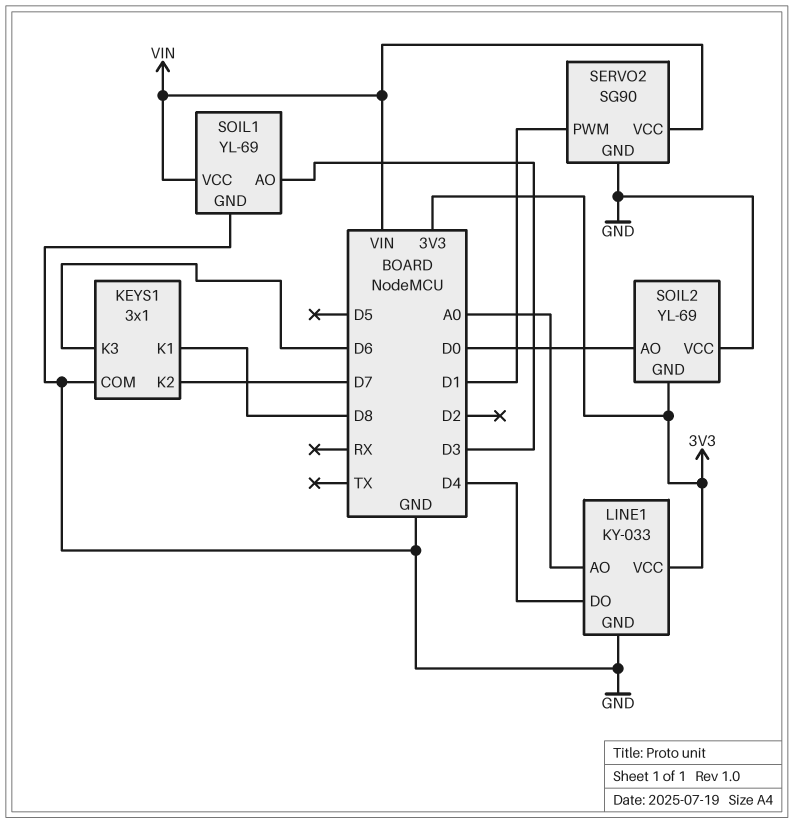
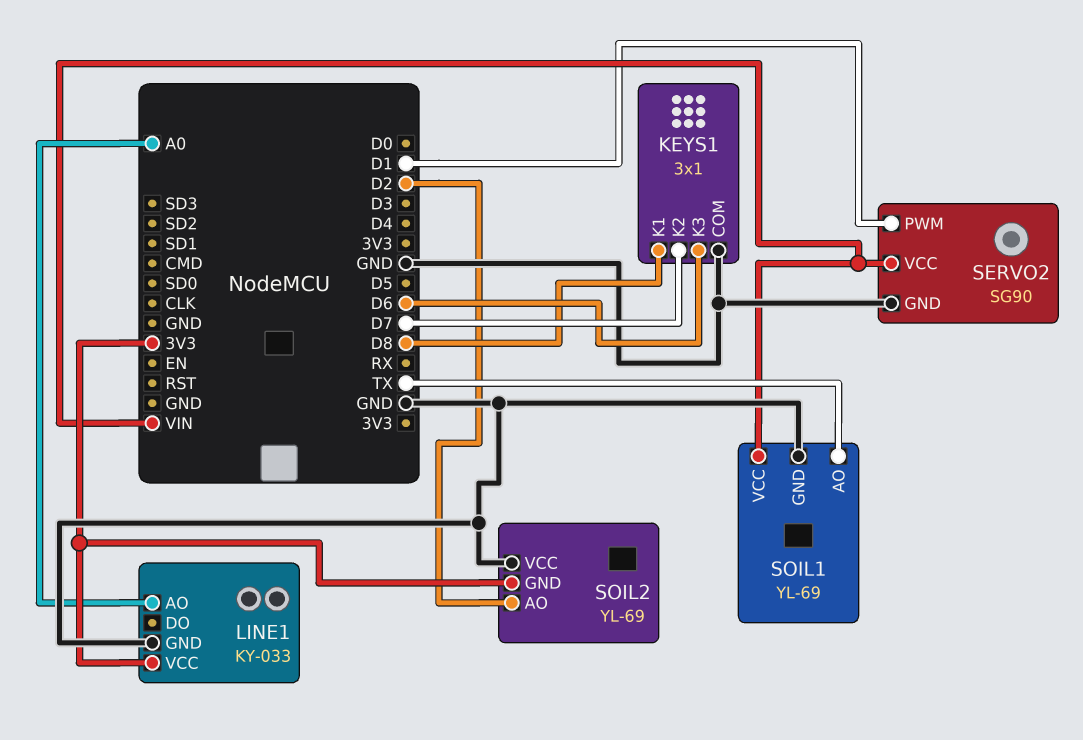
LINE1 pin DO: D4 -> none
SOIL1 pin AO: D3 -> TX
SOIL2 pin AO: D0 -> D2

